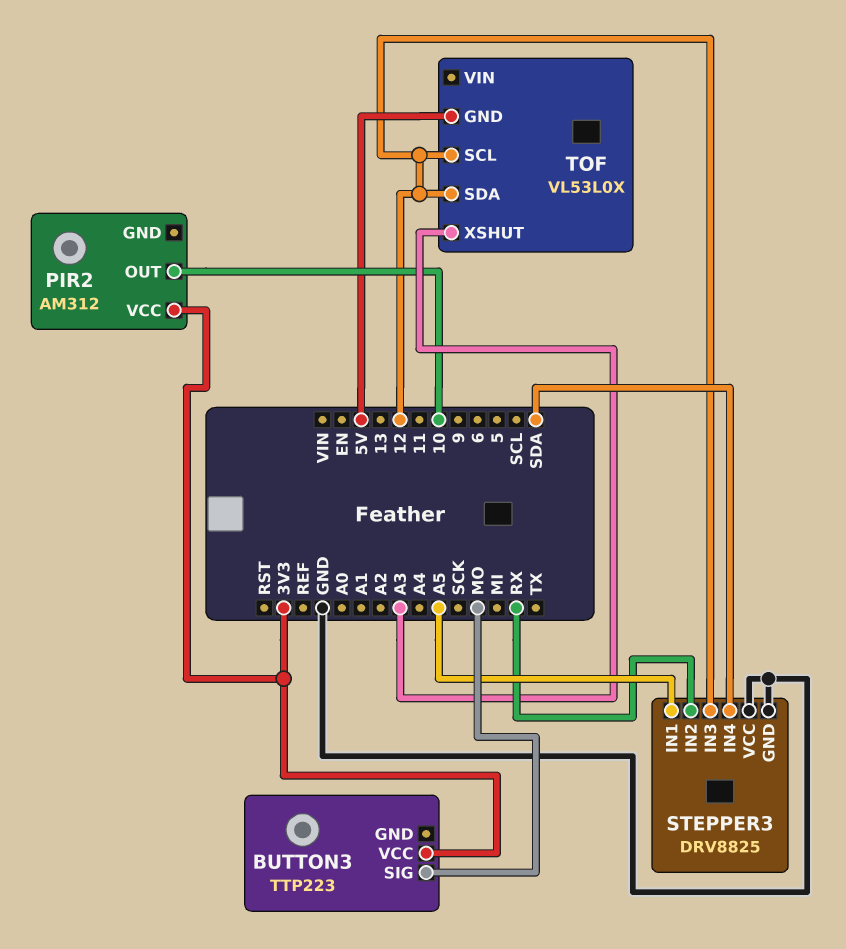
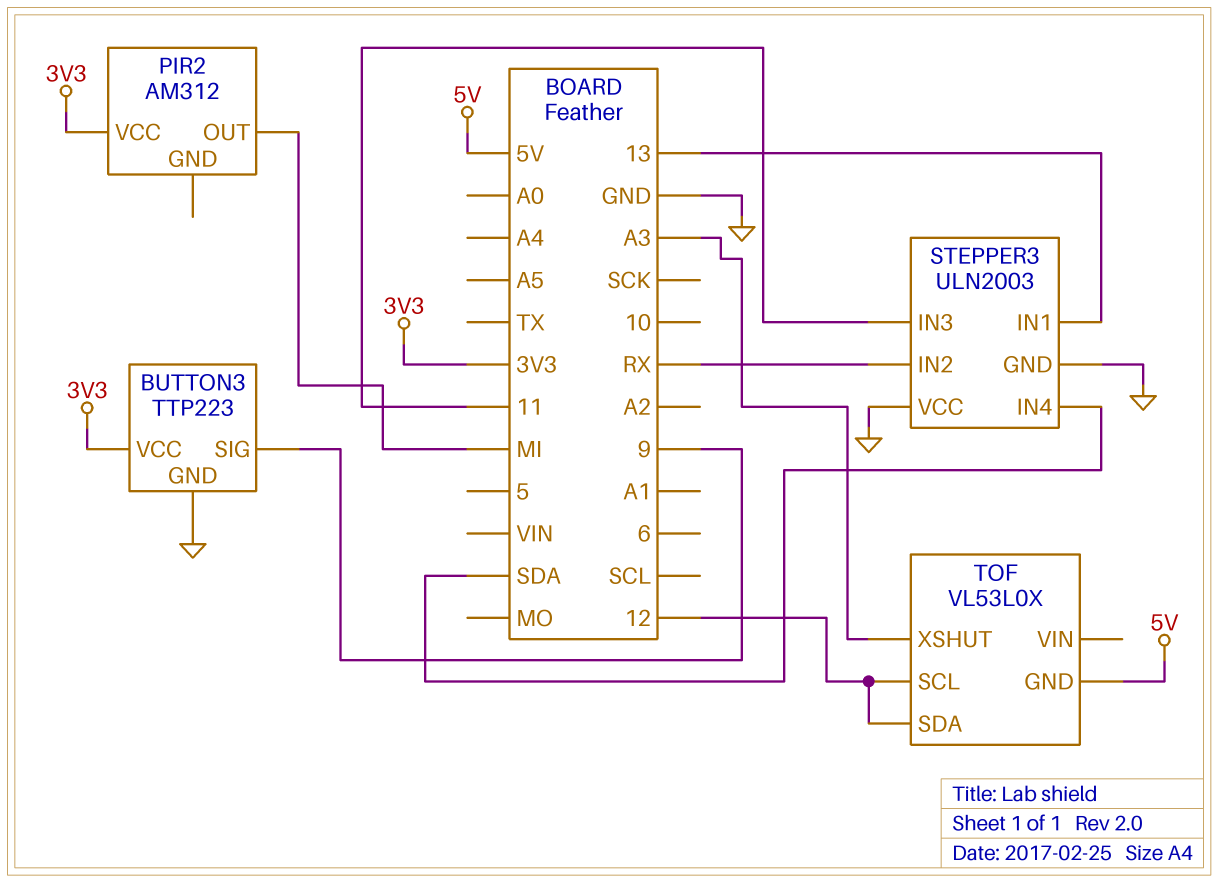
BUTTON3 pin GND: none -> GND
BUTTON3 pin SIG: MO -> 9
PIR2 pin OUT: 10 -> MI
STEPPER3: DRV8825 -> ULN2003
STEPPER3 pin IN1: A5 -> 13
STEPPER3 pin IN3: 12 -> 11

